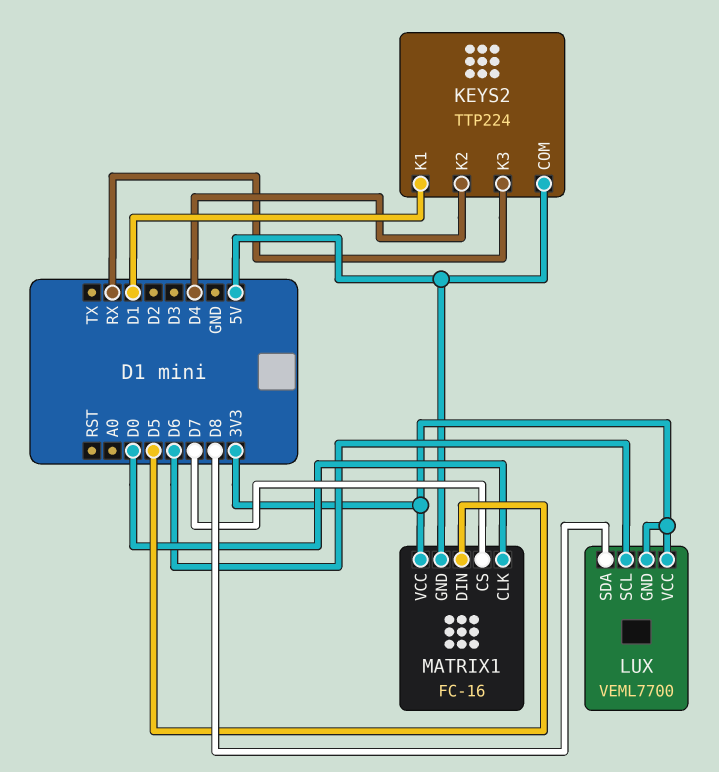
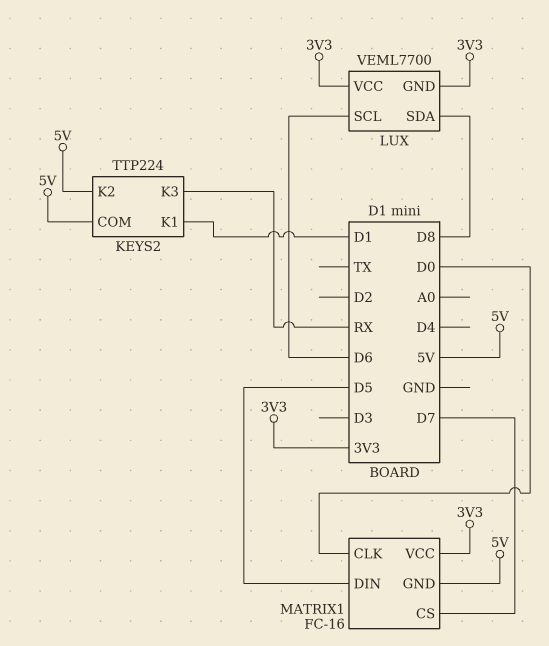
KEYS2 pin K2: D4 -> 5V

